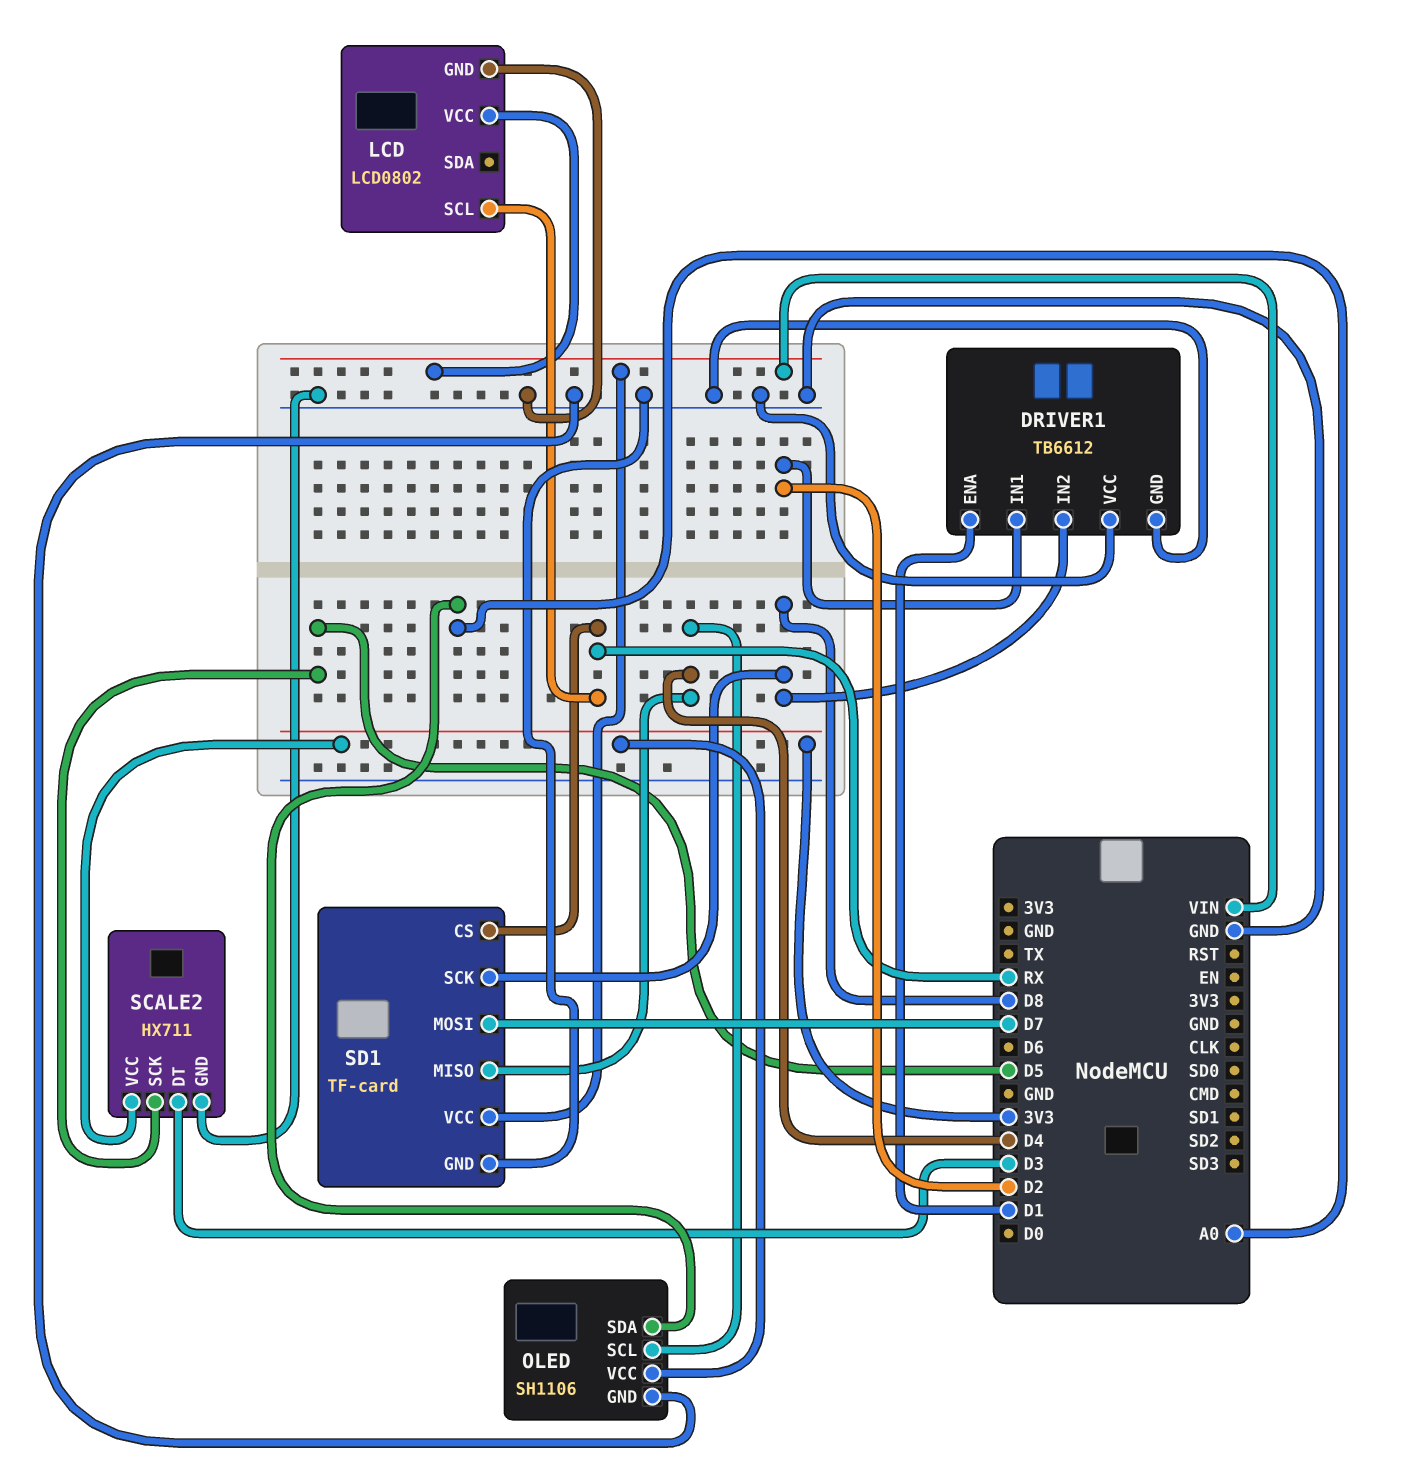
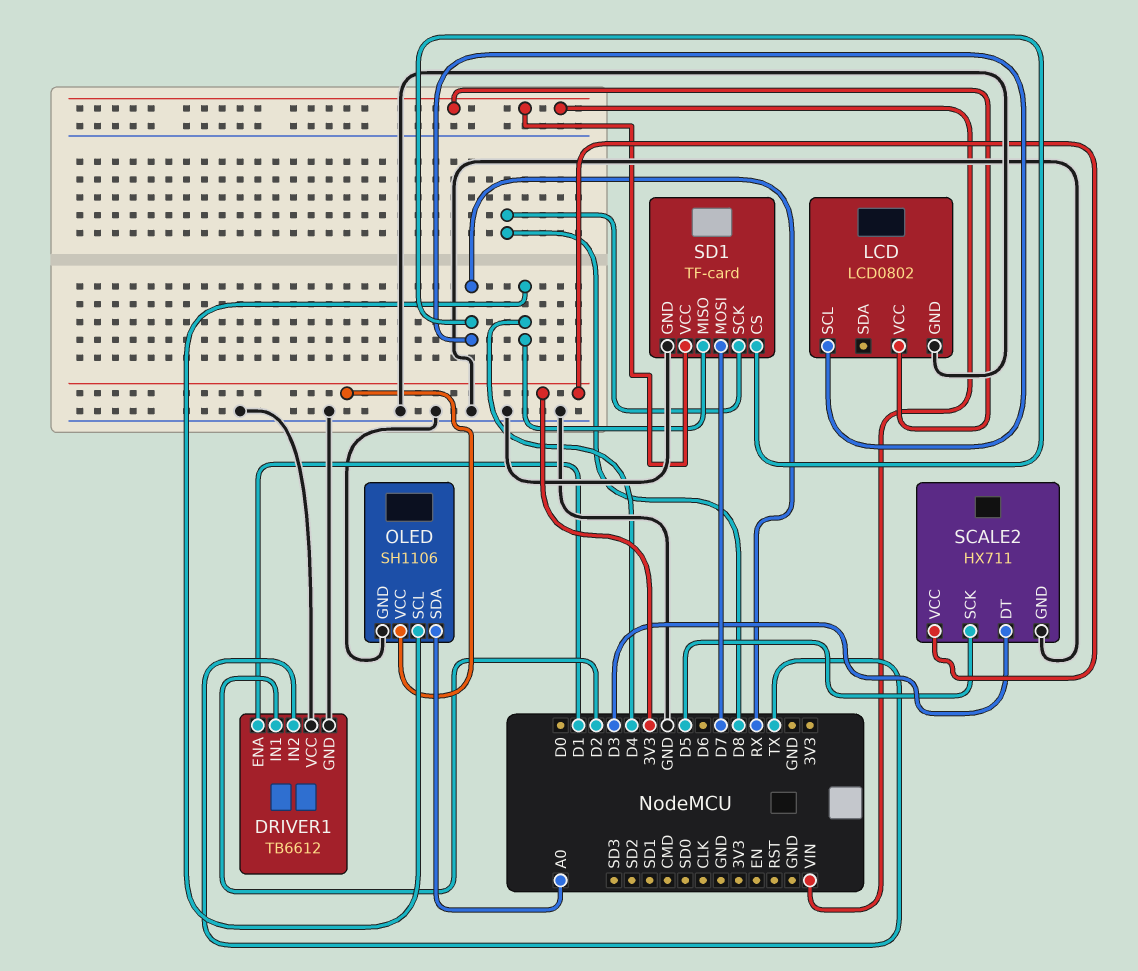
DRIVER1 pin IN2: D8 -> TX

